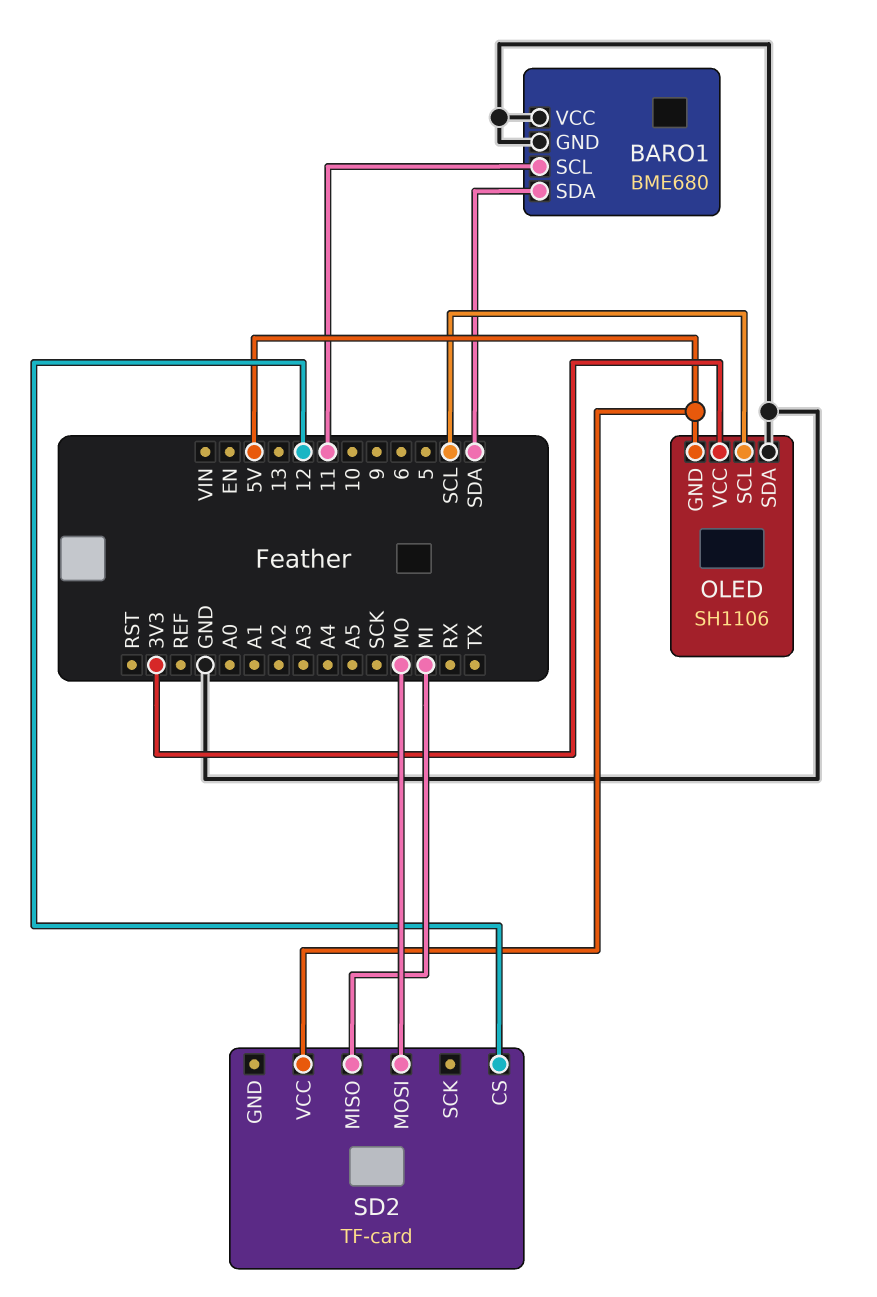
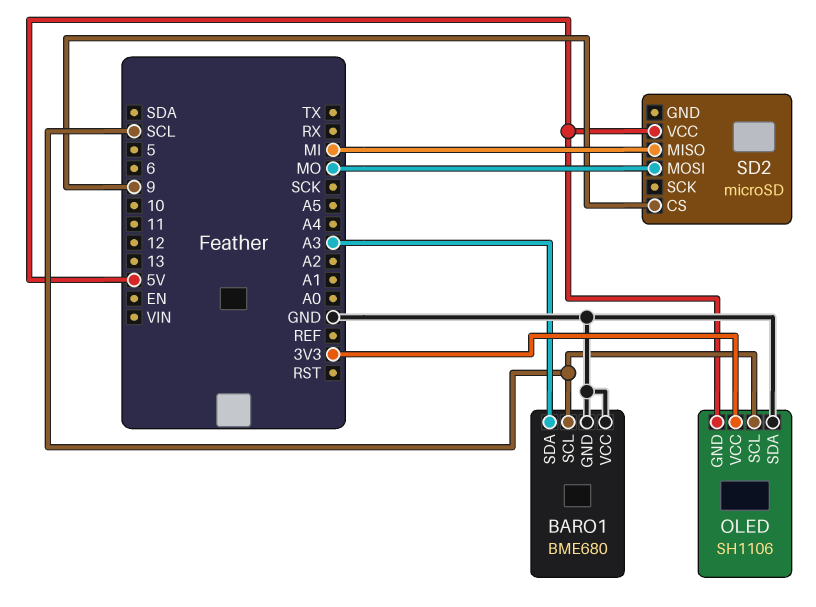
BARO1 pin SCL: 11 -> SCL
BARO1 pin SDA: SDA -> A3
SD2: TF-card -> microSD
SD2 pin CS: 12 -> 9

